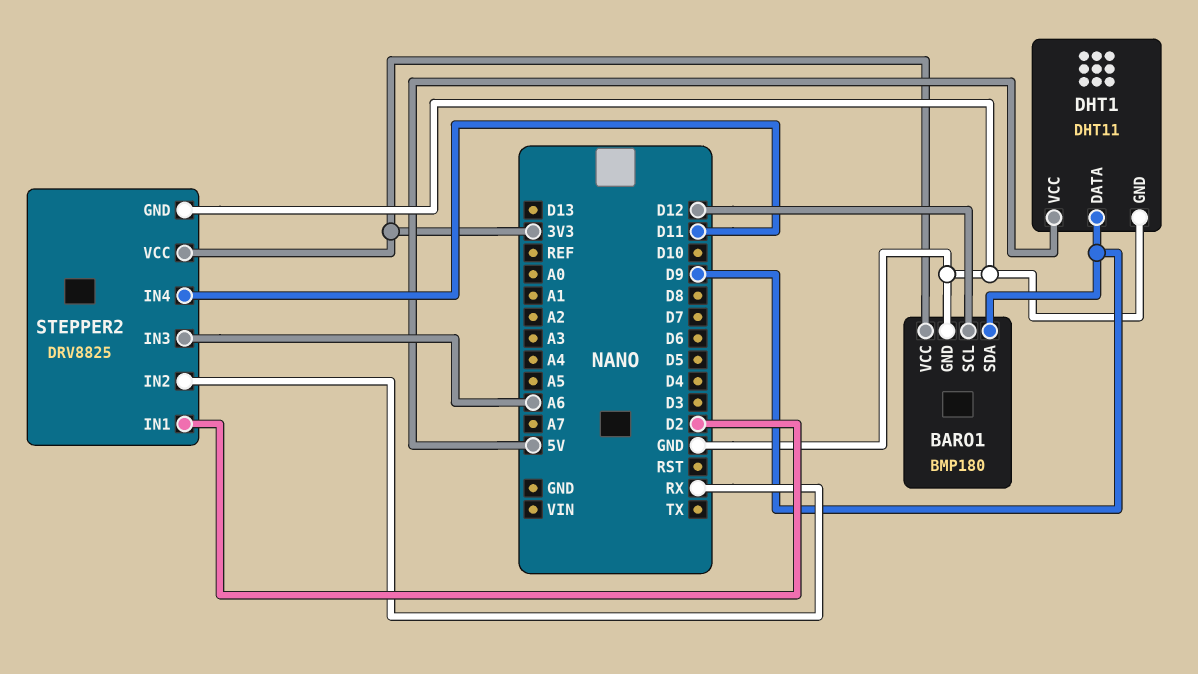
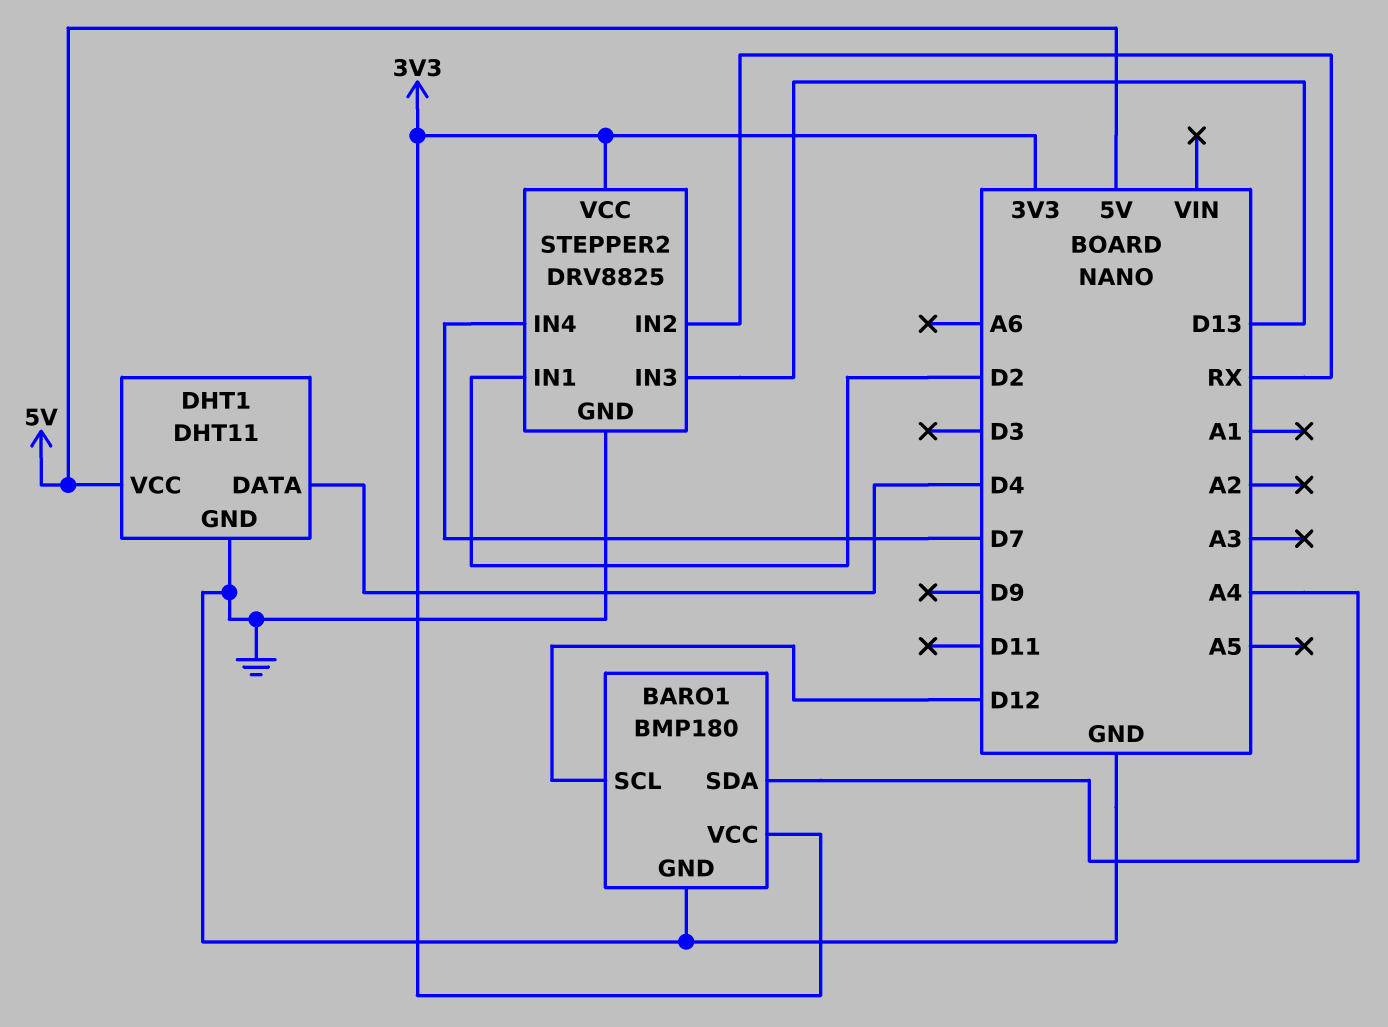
BARO1 pin SDA: D9 -> A4
DHT1 pin DATA: D9 -> D4
STEPPER2 pin IN3: A6 -> D13
STEPPER2 pin IN4: D11 -> D7

